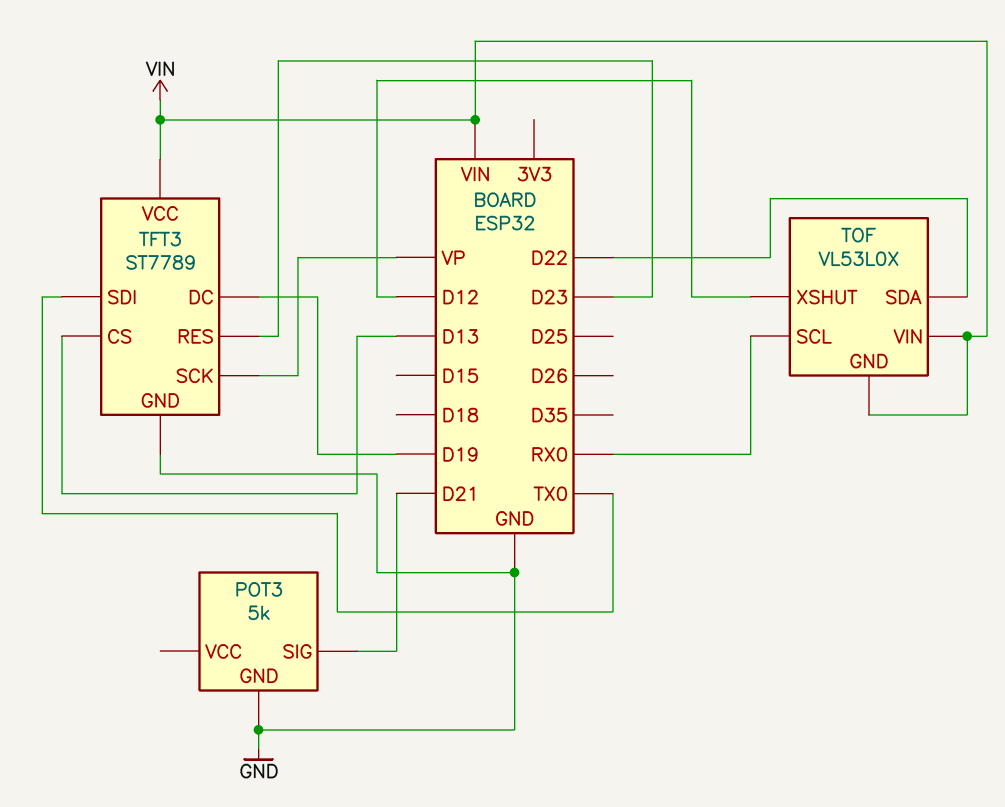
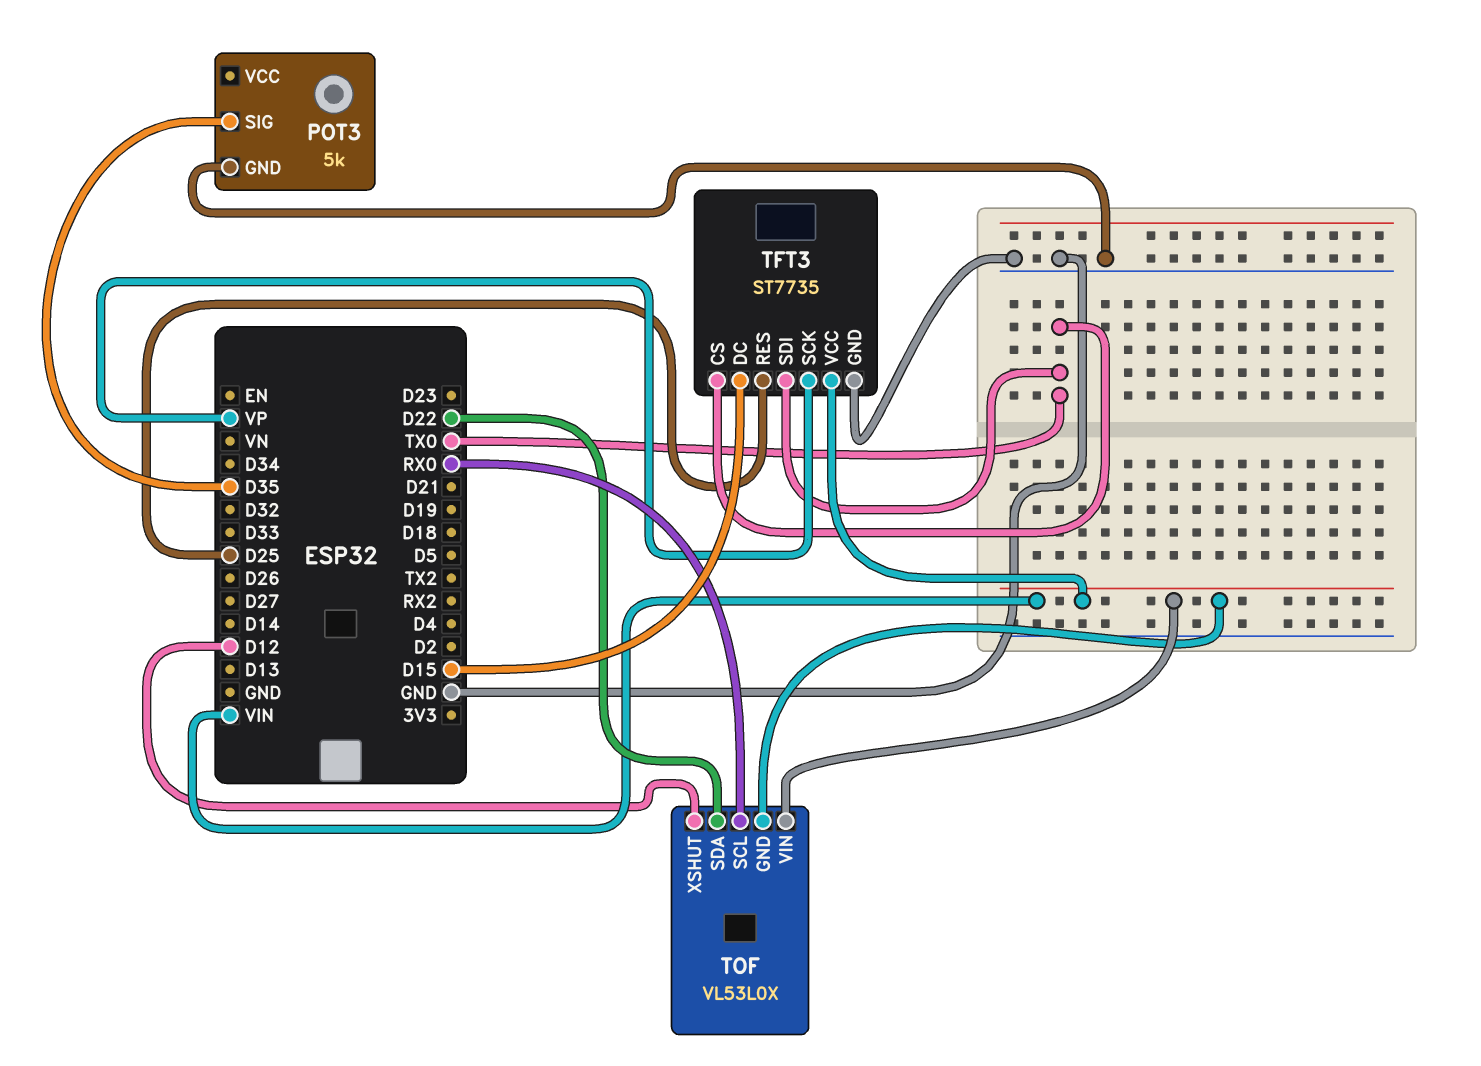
POT3 pin SIG: D21 -> D35
TFT3: ST7789 -> ST7735
TFT3 pin CS: D13 -> TX0
TFT3 pin DC: D19 -> D15
TFT3 pin RES: D23 -> D25

